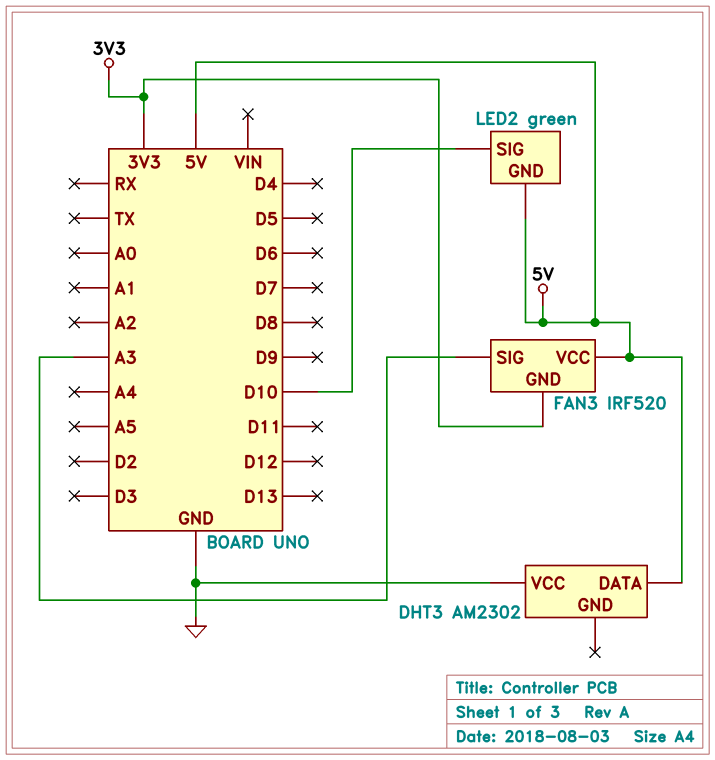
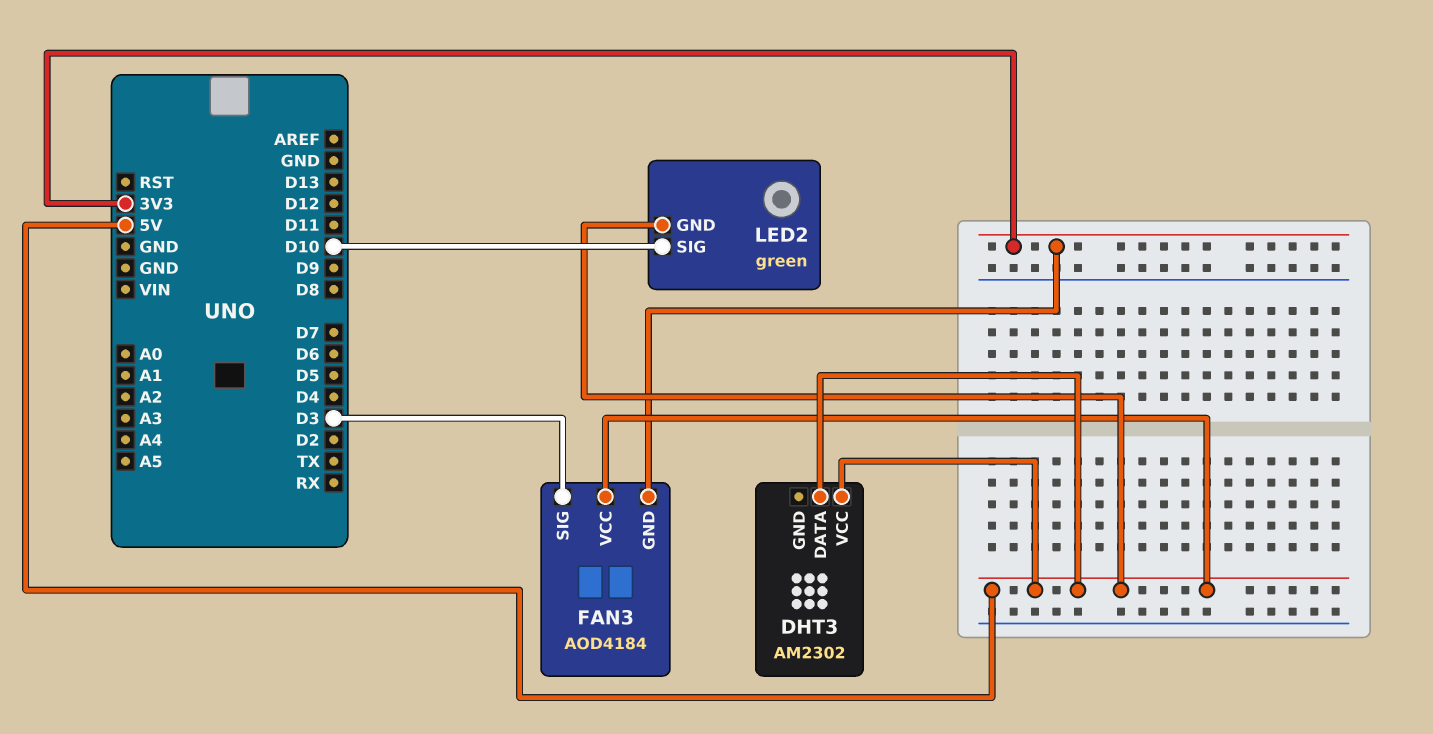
DHT3 pin VCC: GND -> 5V
FAN3: IRF520 -> AOD4184
FAN3 pin SIG: A3 -> D3

